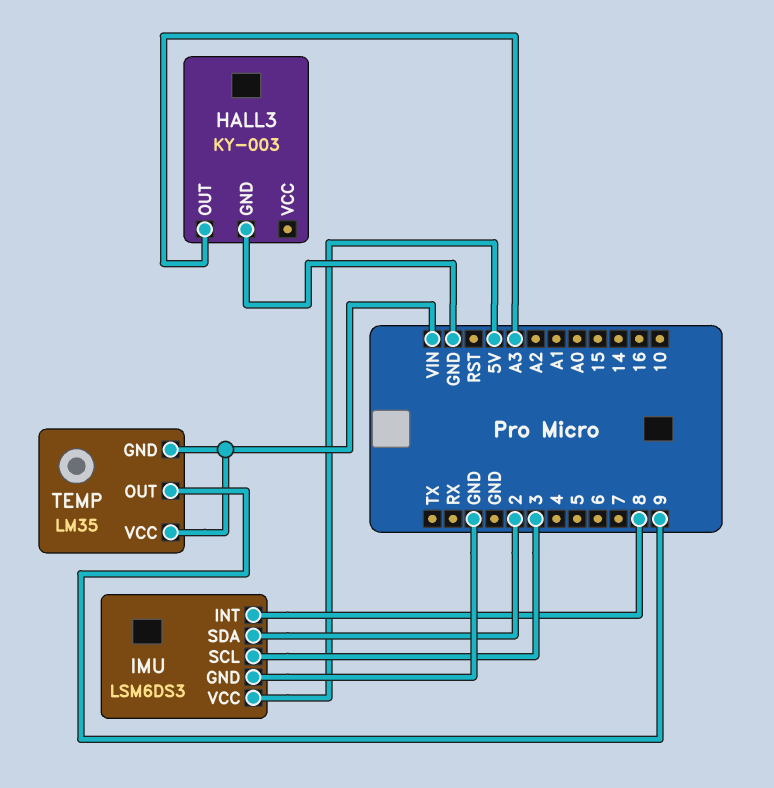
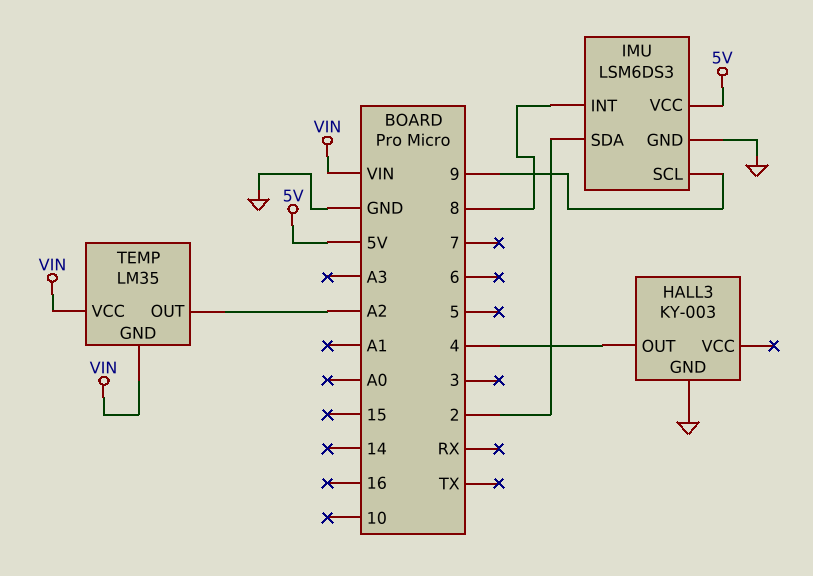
HALL3 pin OUT: A3 -> 4
IMU pin SCL: 3 -> 9
TEMP pin OUT: 9 -> A2

